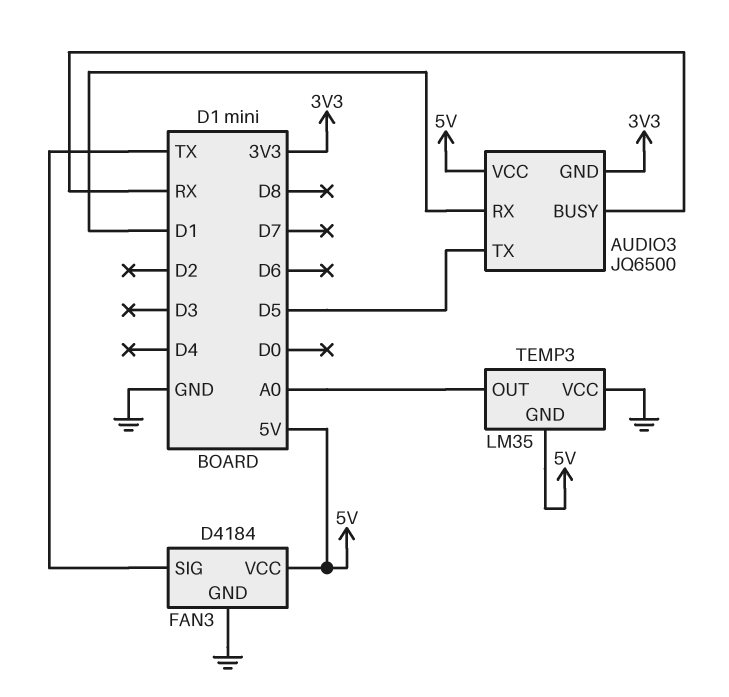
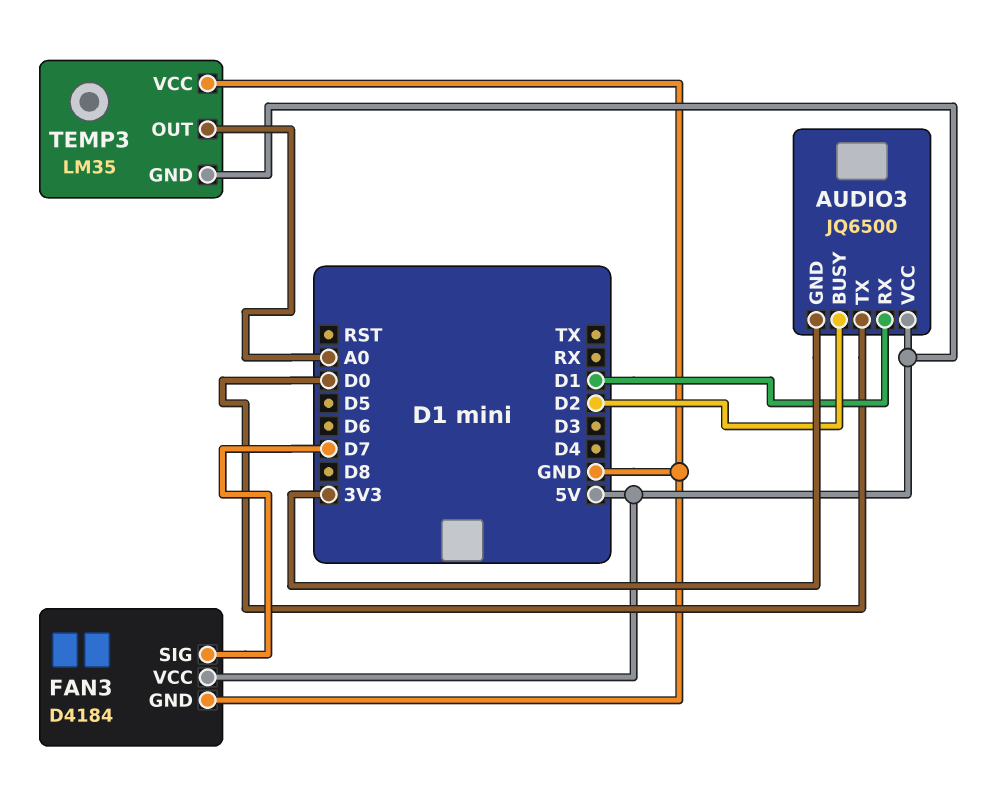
AUDIO3 pin BUSY: RX -> D2
AUDIO3 pin TX: D5 -> D0
FAN3 pin SIG: TX -> D7

